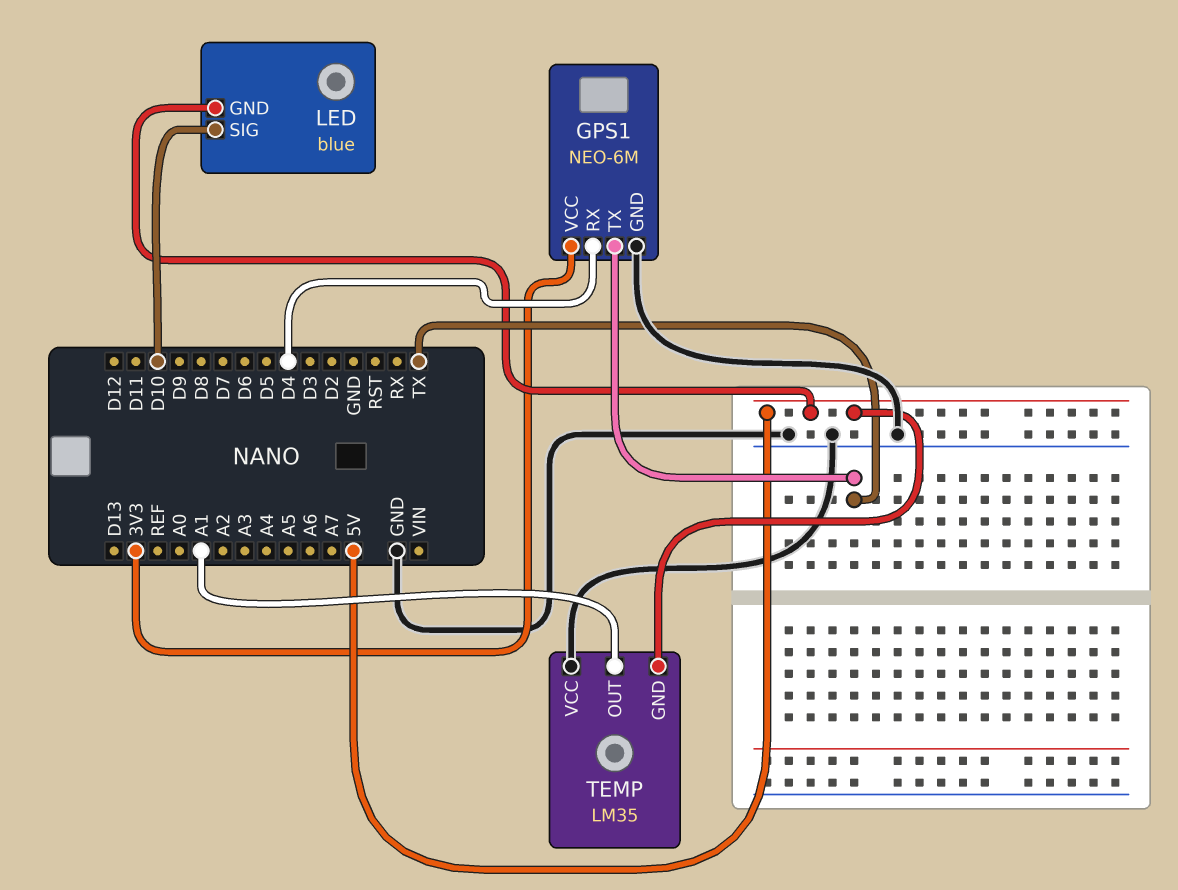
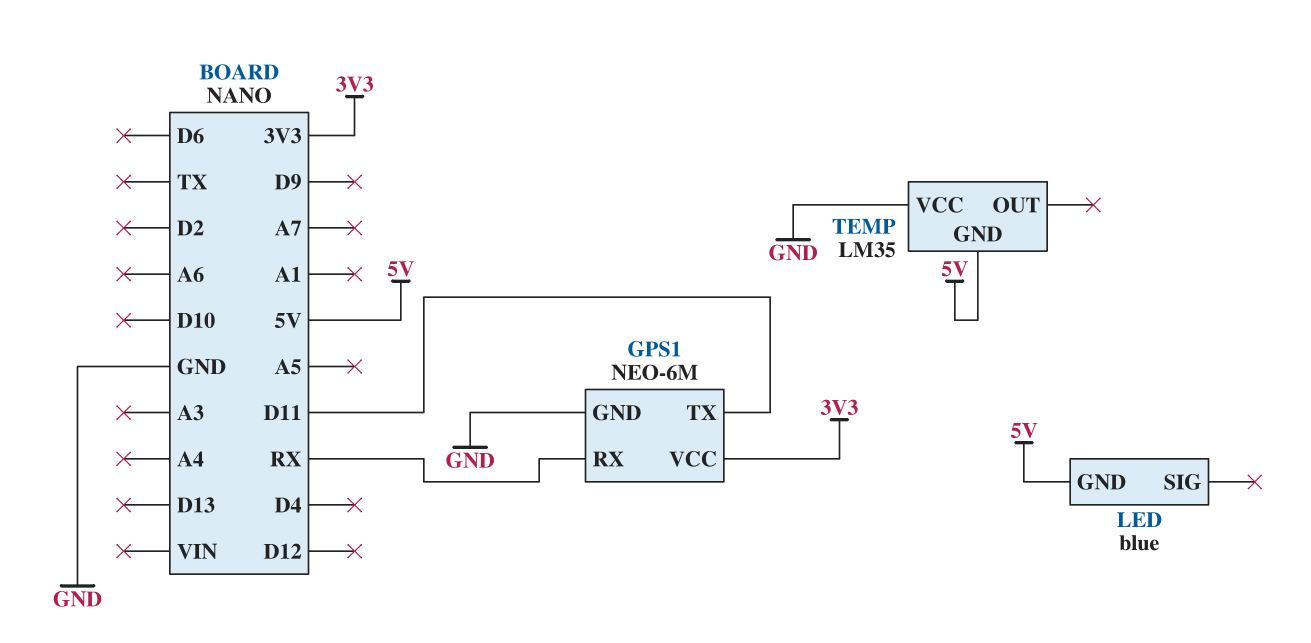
GPS1 pin RX: D4 -> RX
GPS1 pin TX: TX -> D11
LED pin SIG: D10 -> none
TEMP pin OUT: A1 -> none

